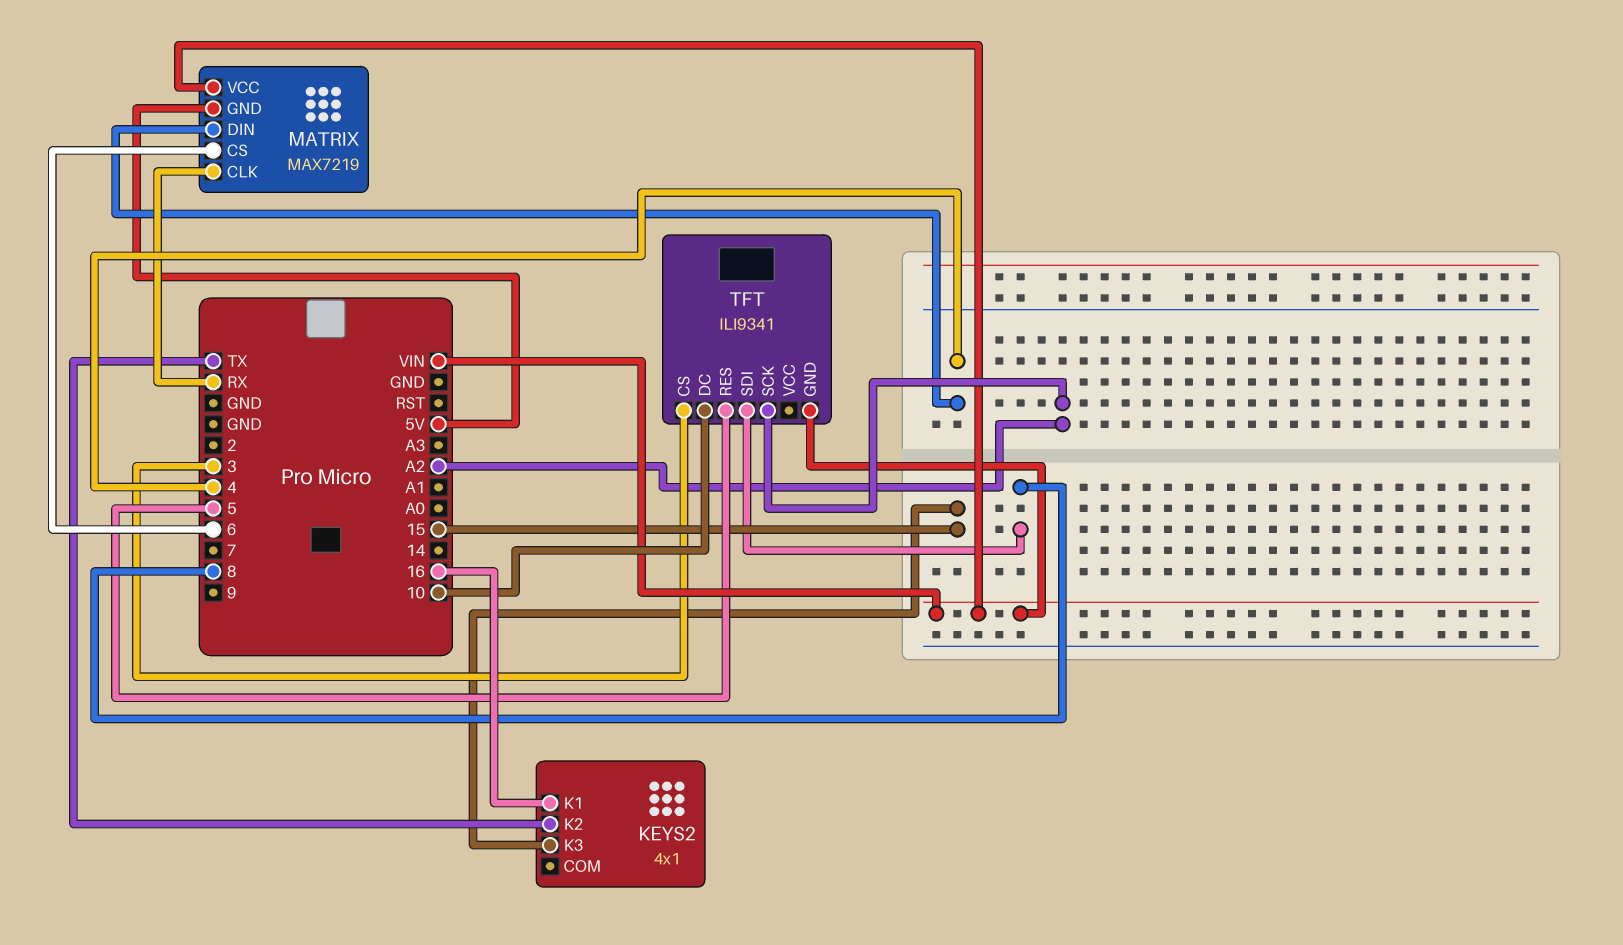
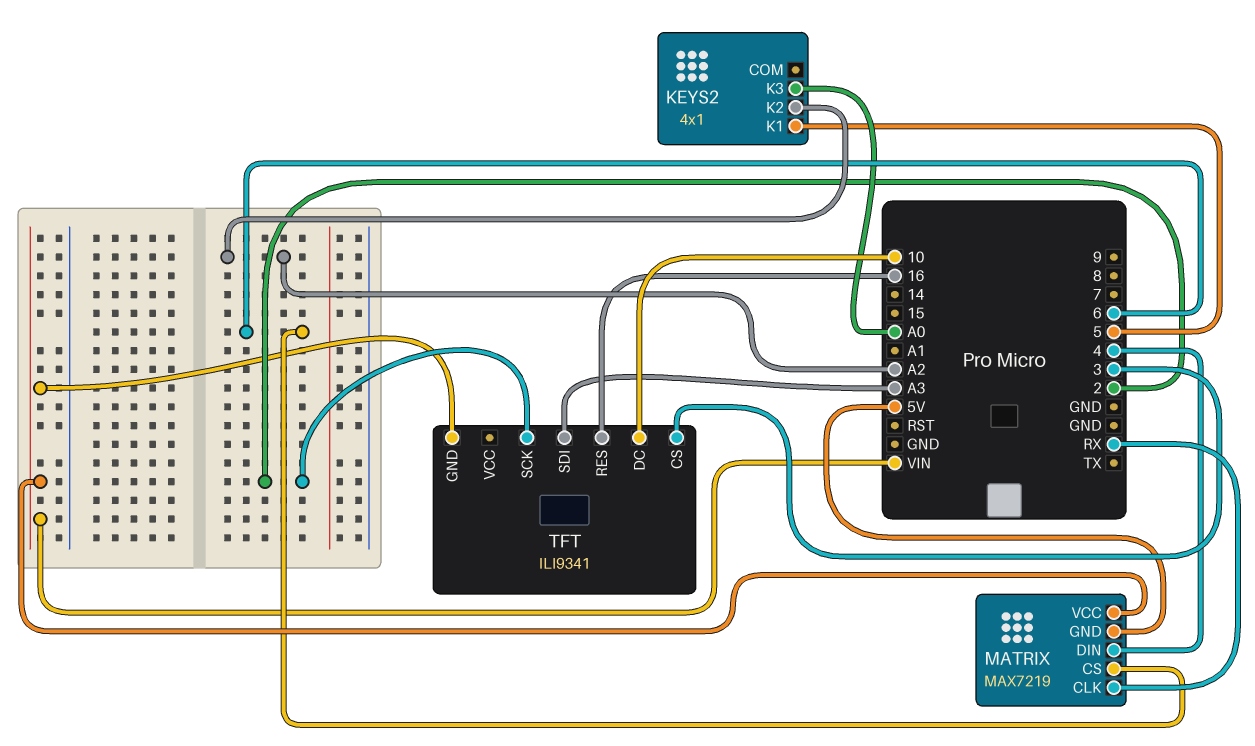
KEYS2 pin K1: 16 -> 5
KEYS2 pin K2: TX -> A2
KEYS2 pin K3: 15 -> A0
TFT pin RES: 5 -> 16
TFT pin SCK: A2 -> 2
TFT pin SDI: 8 -> A3

